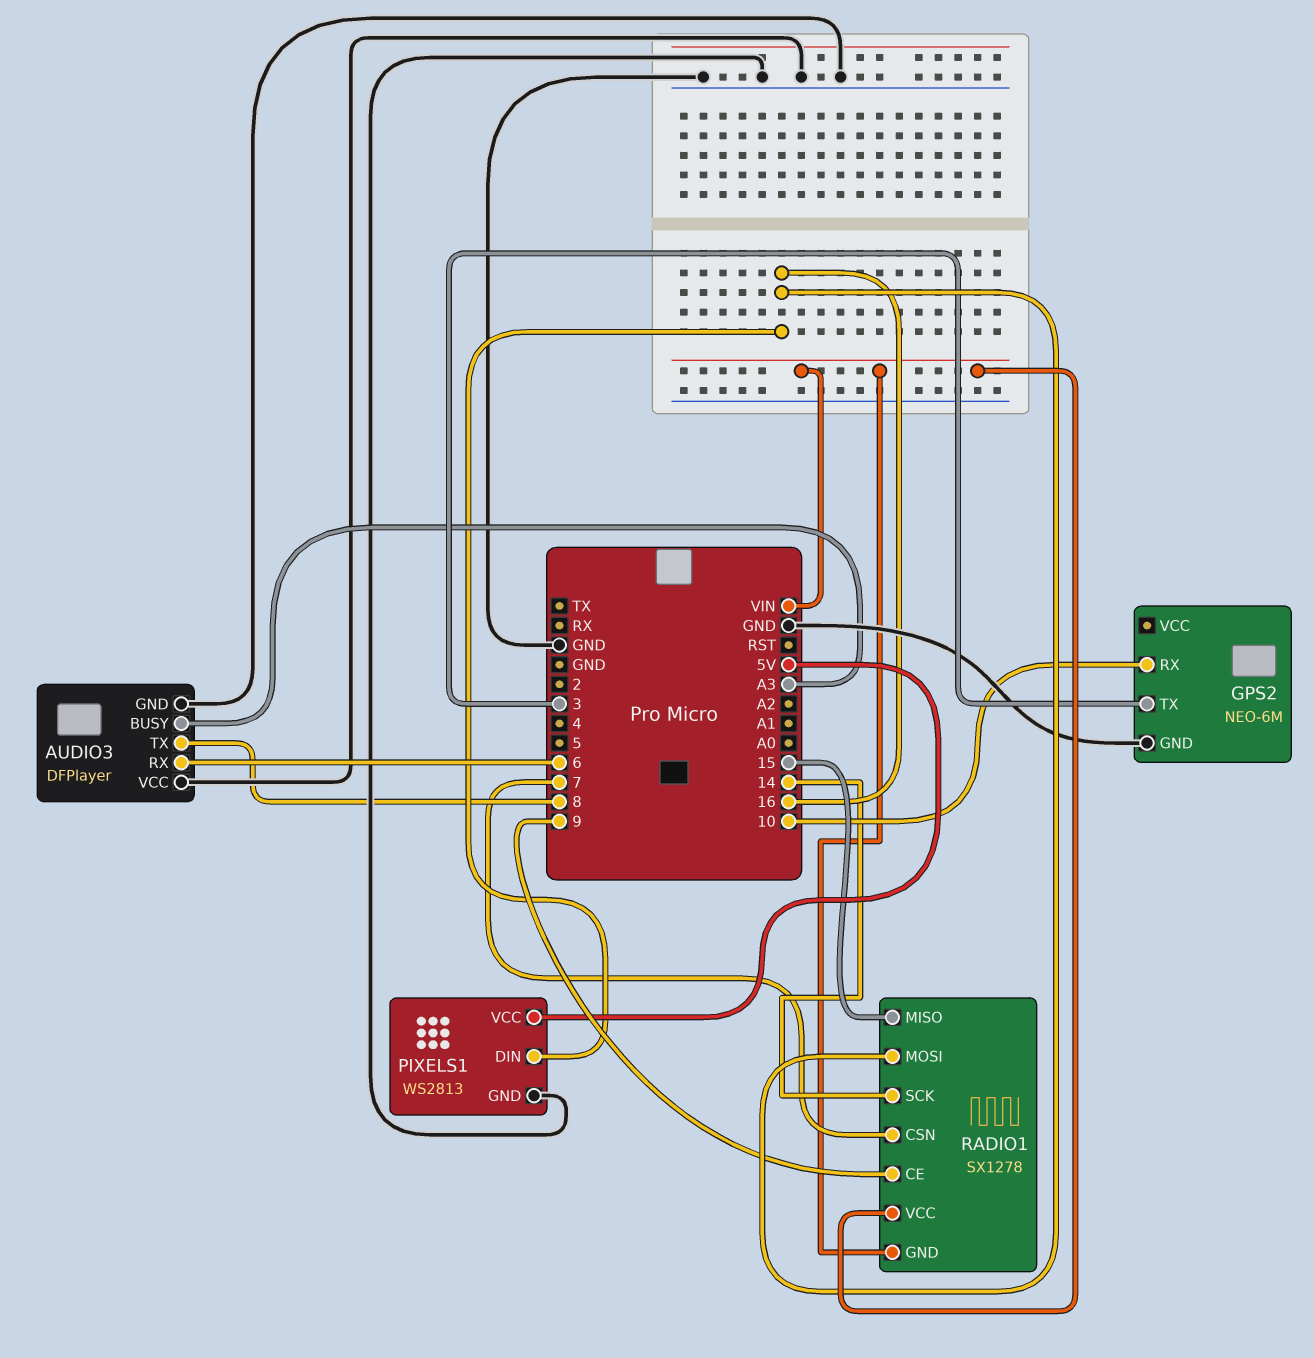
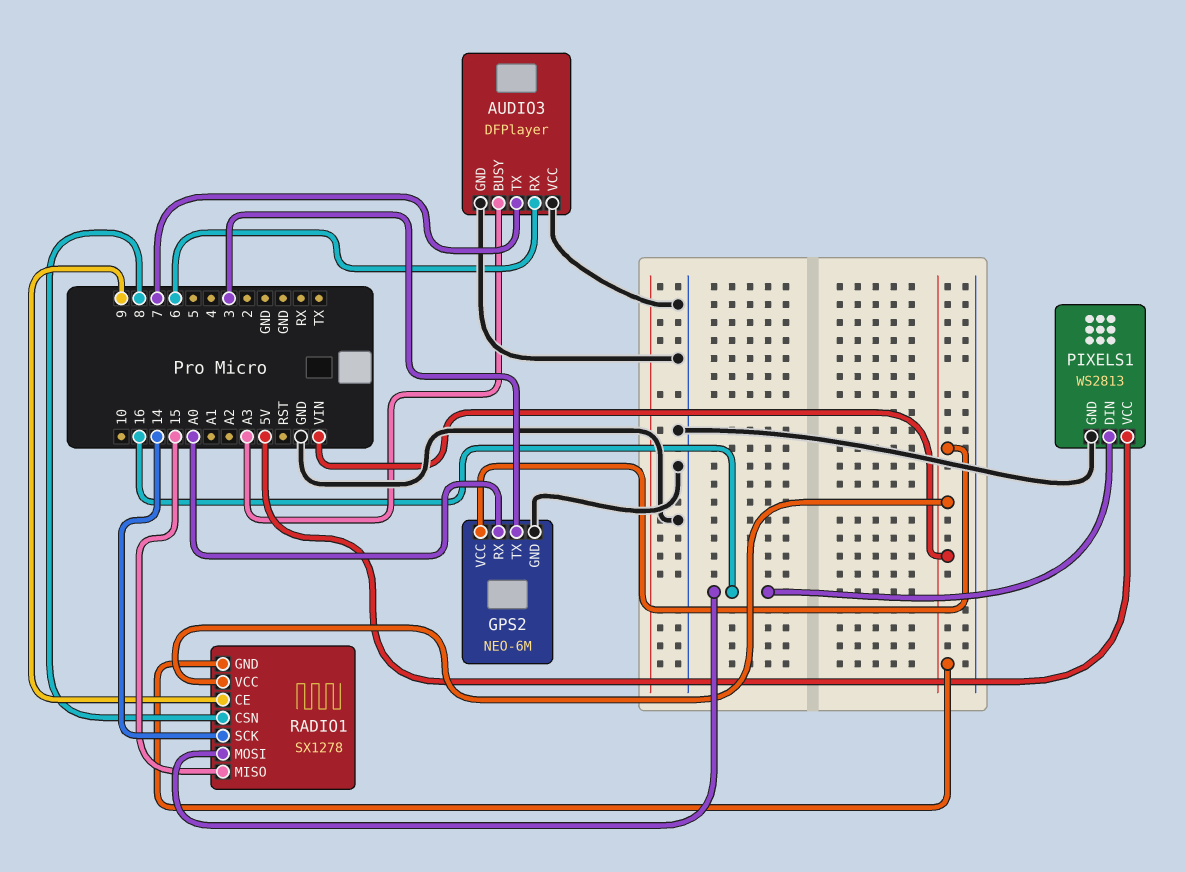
AUDIO3 pin TX: 8 -> 7
GPS2 pin RX: 10 -> A0
GPS2 pin VCC: none -> VIN
RADIO1 pin CSN: 7 -> 8

